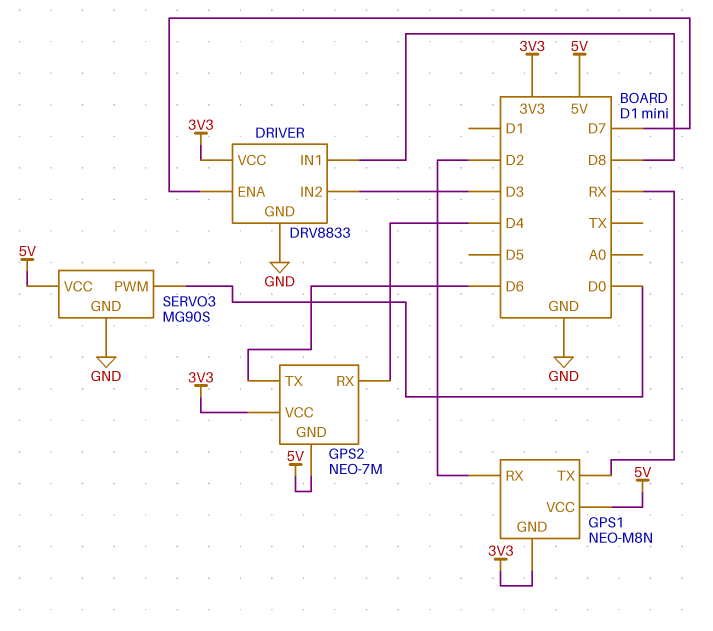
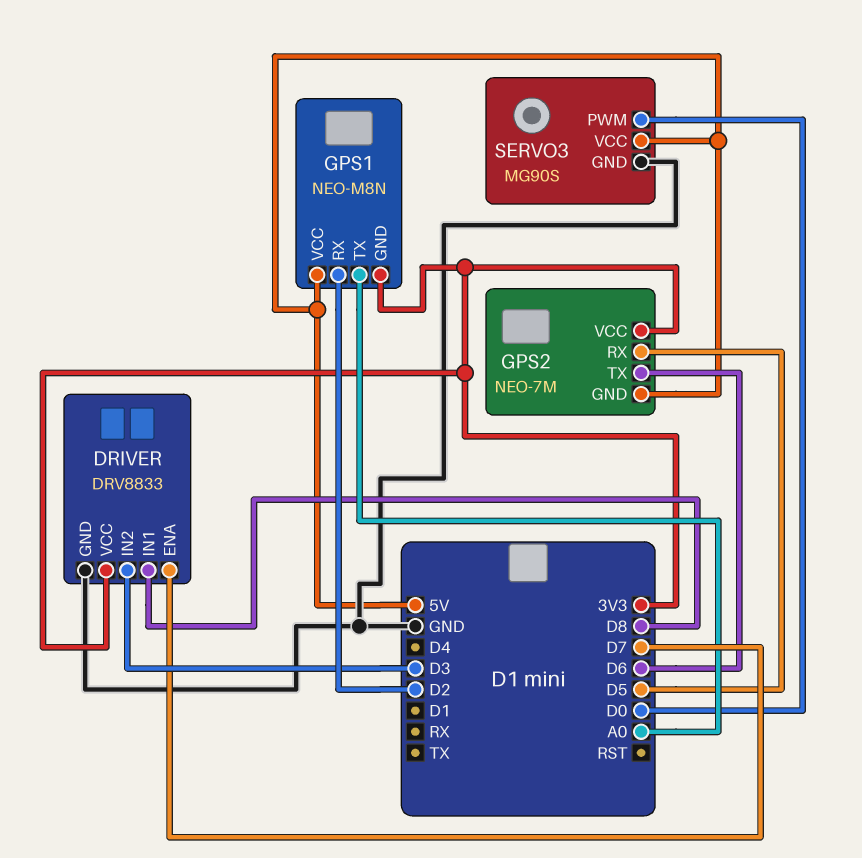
GPS1 pin TX: RX -> A0
GPS2 pin RX: D4 -> D5

